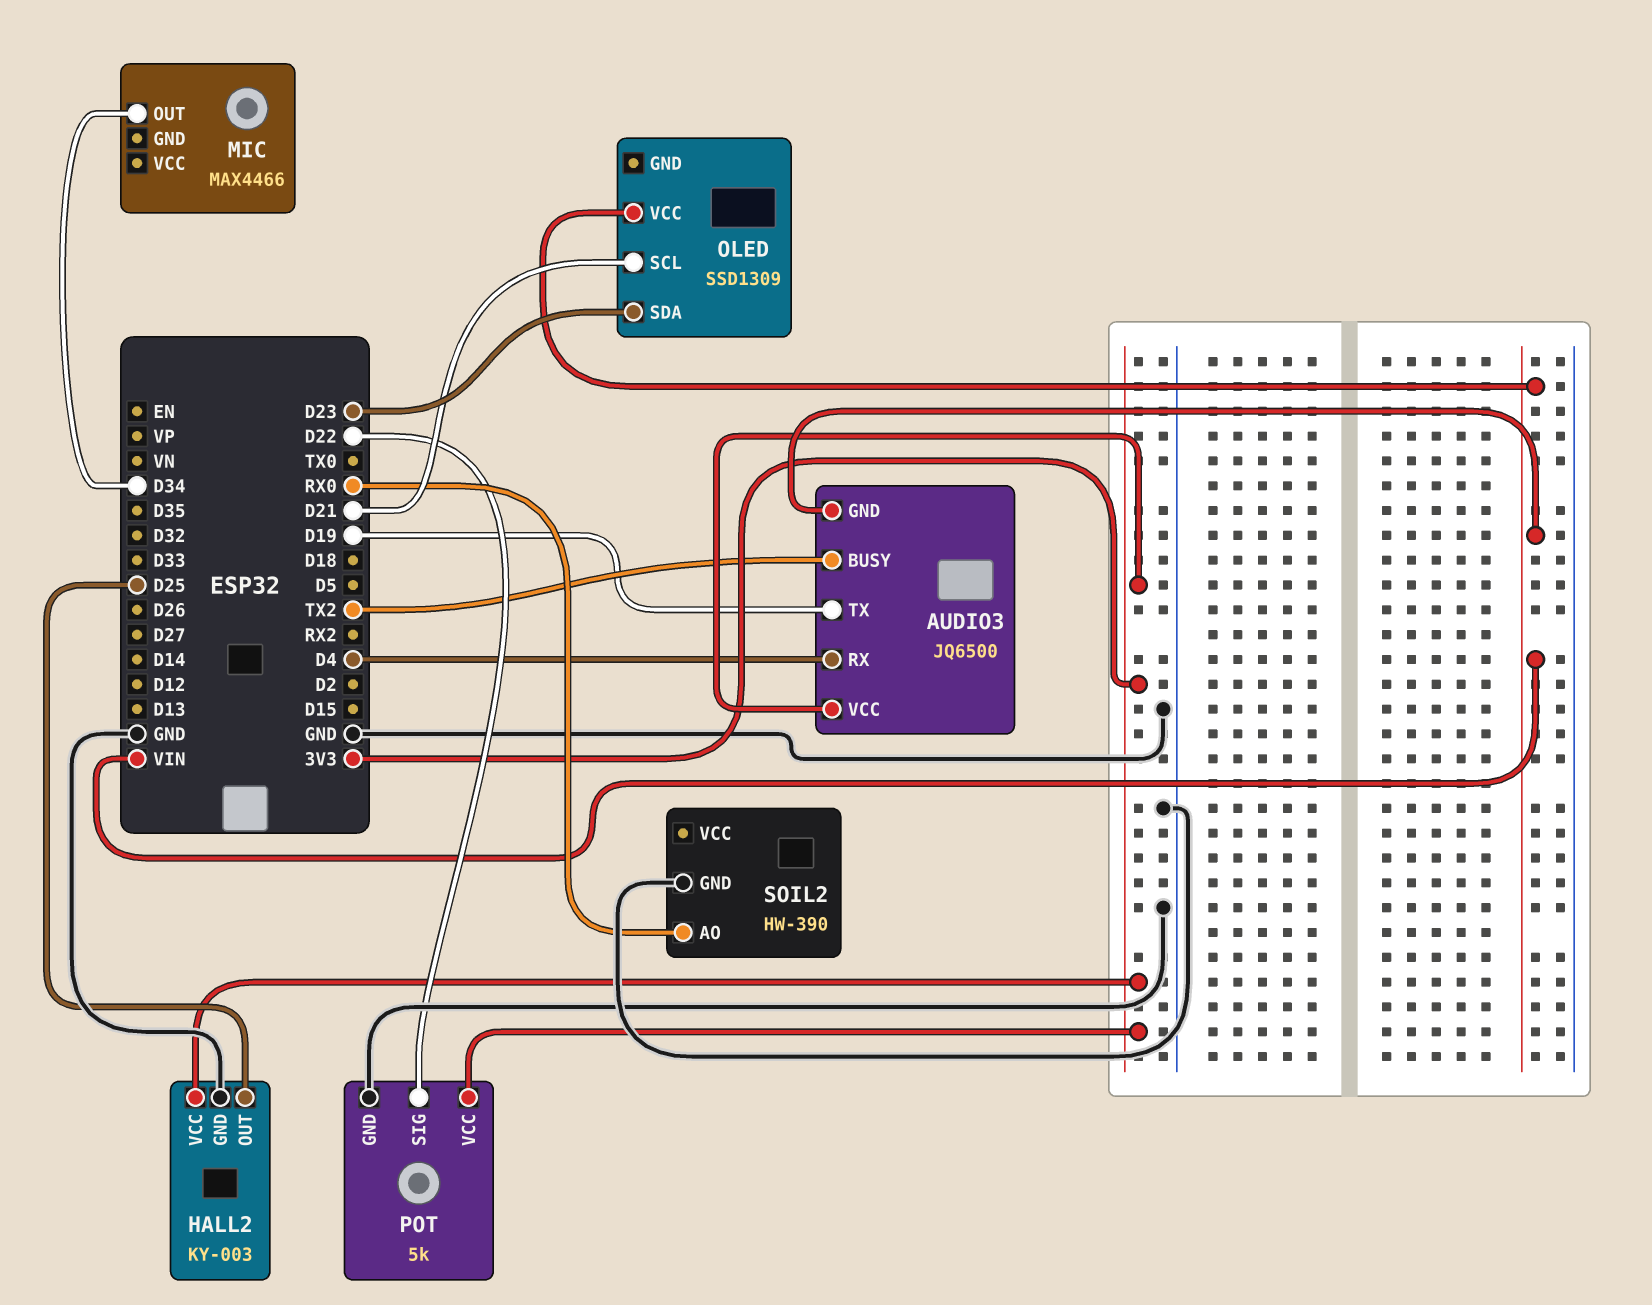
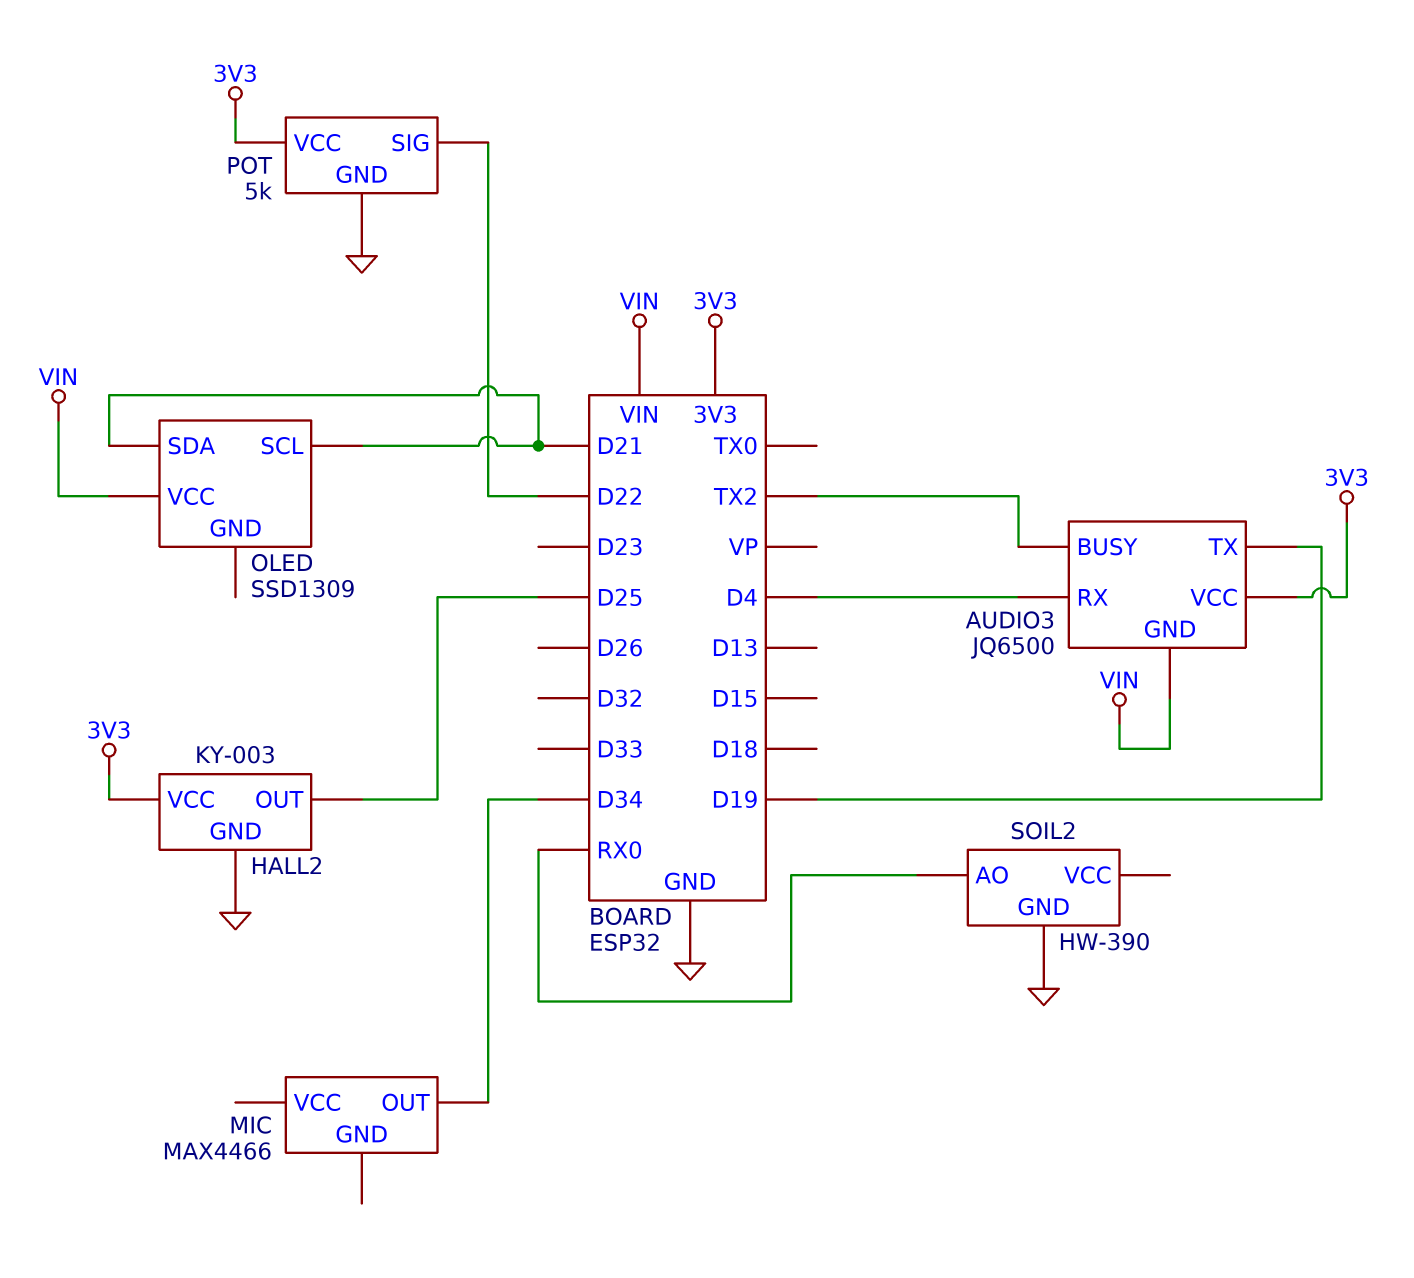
OLED pin SDA: D23 -> D21

